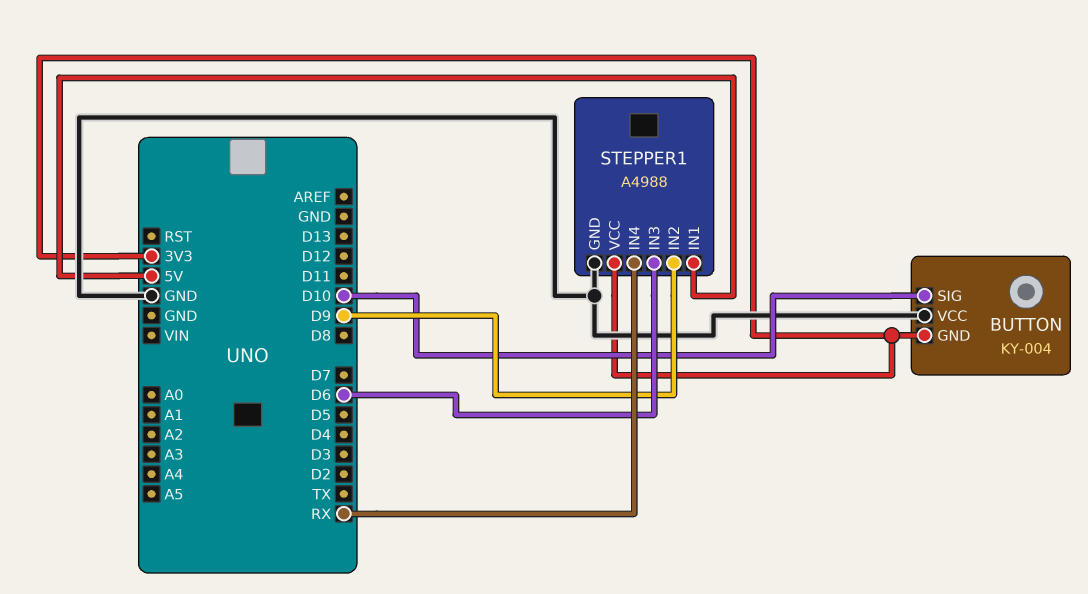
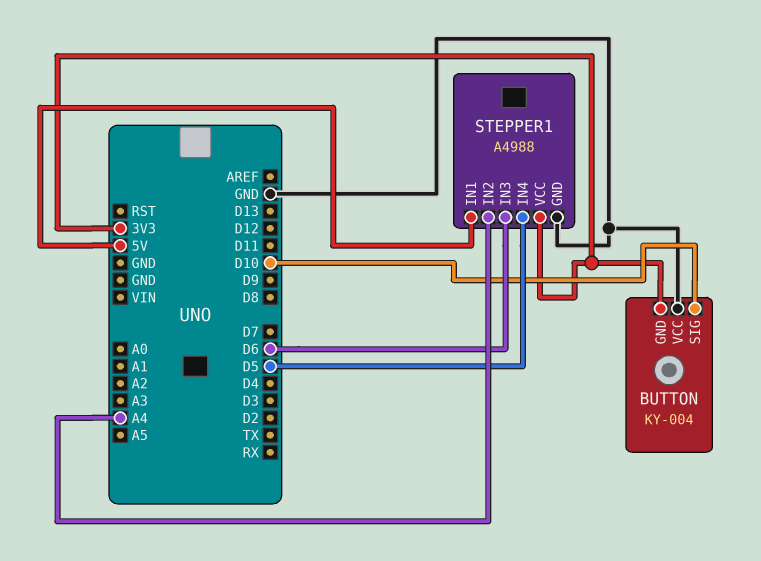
STEPPER1 pin IN2: D9 -> A4
STEPPER1 pin IN4: RX -> D5

